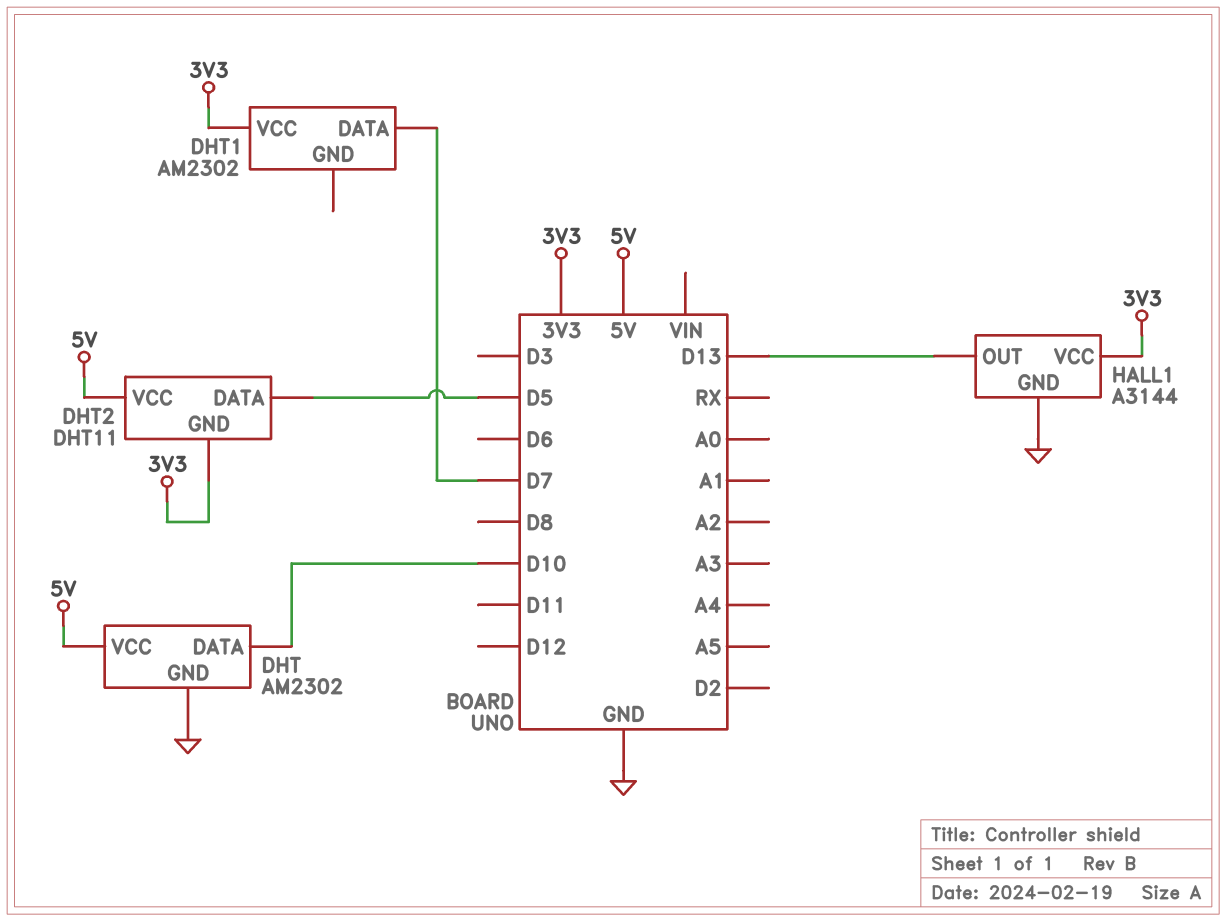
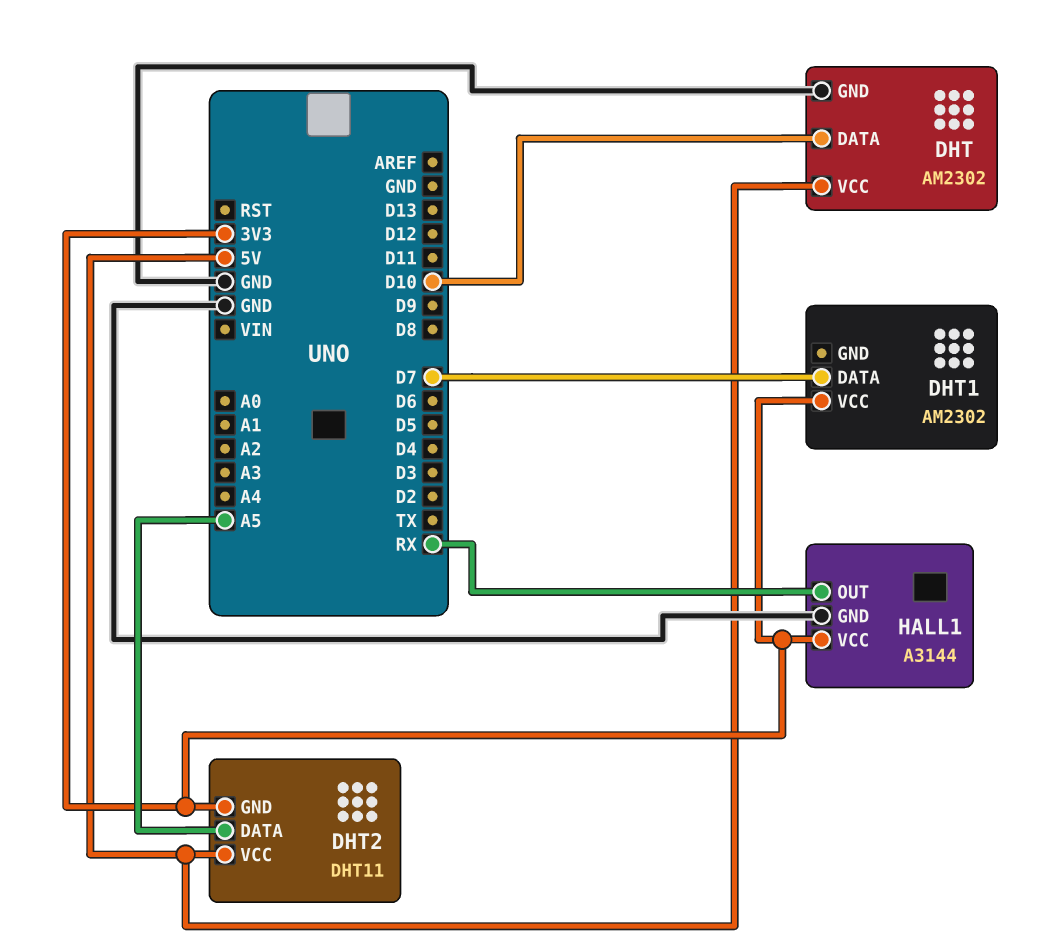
DHT2 pin DATA: D5 -> A5
HALL1 pin OUT: D13 -> RX

